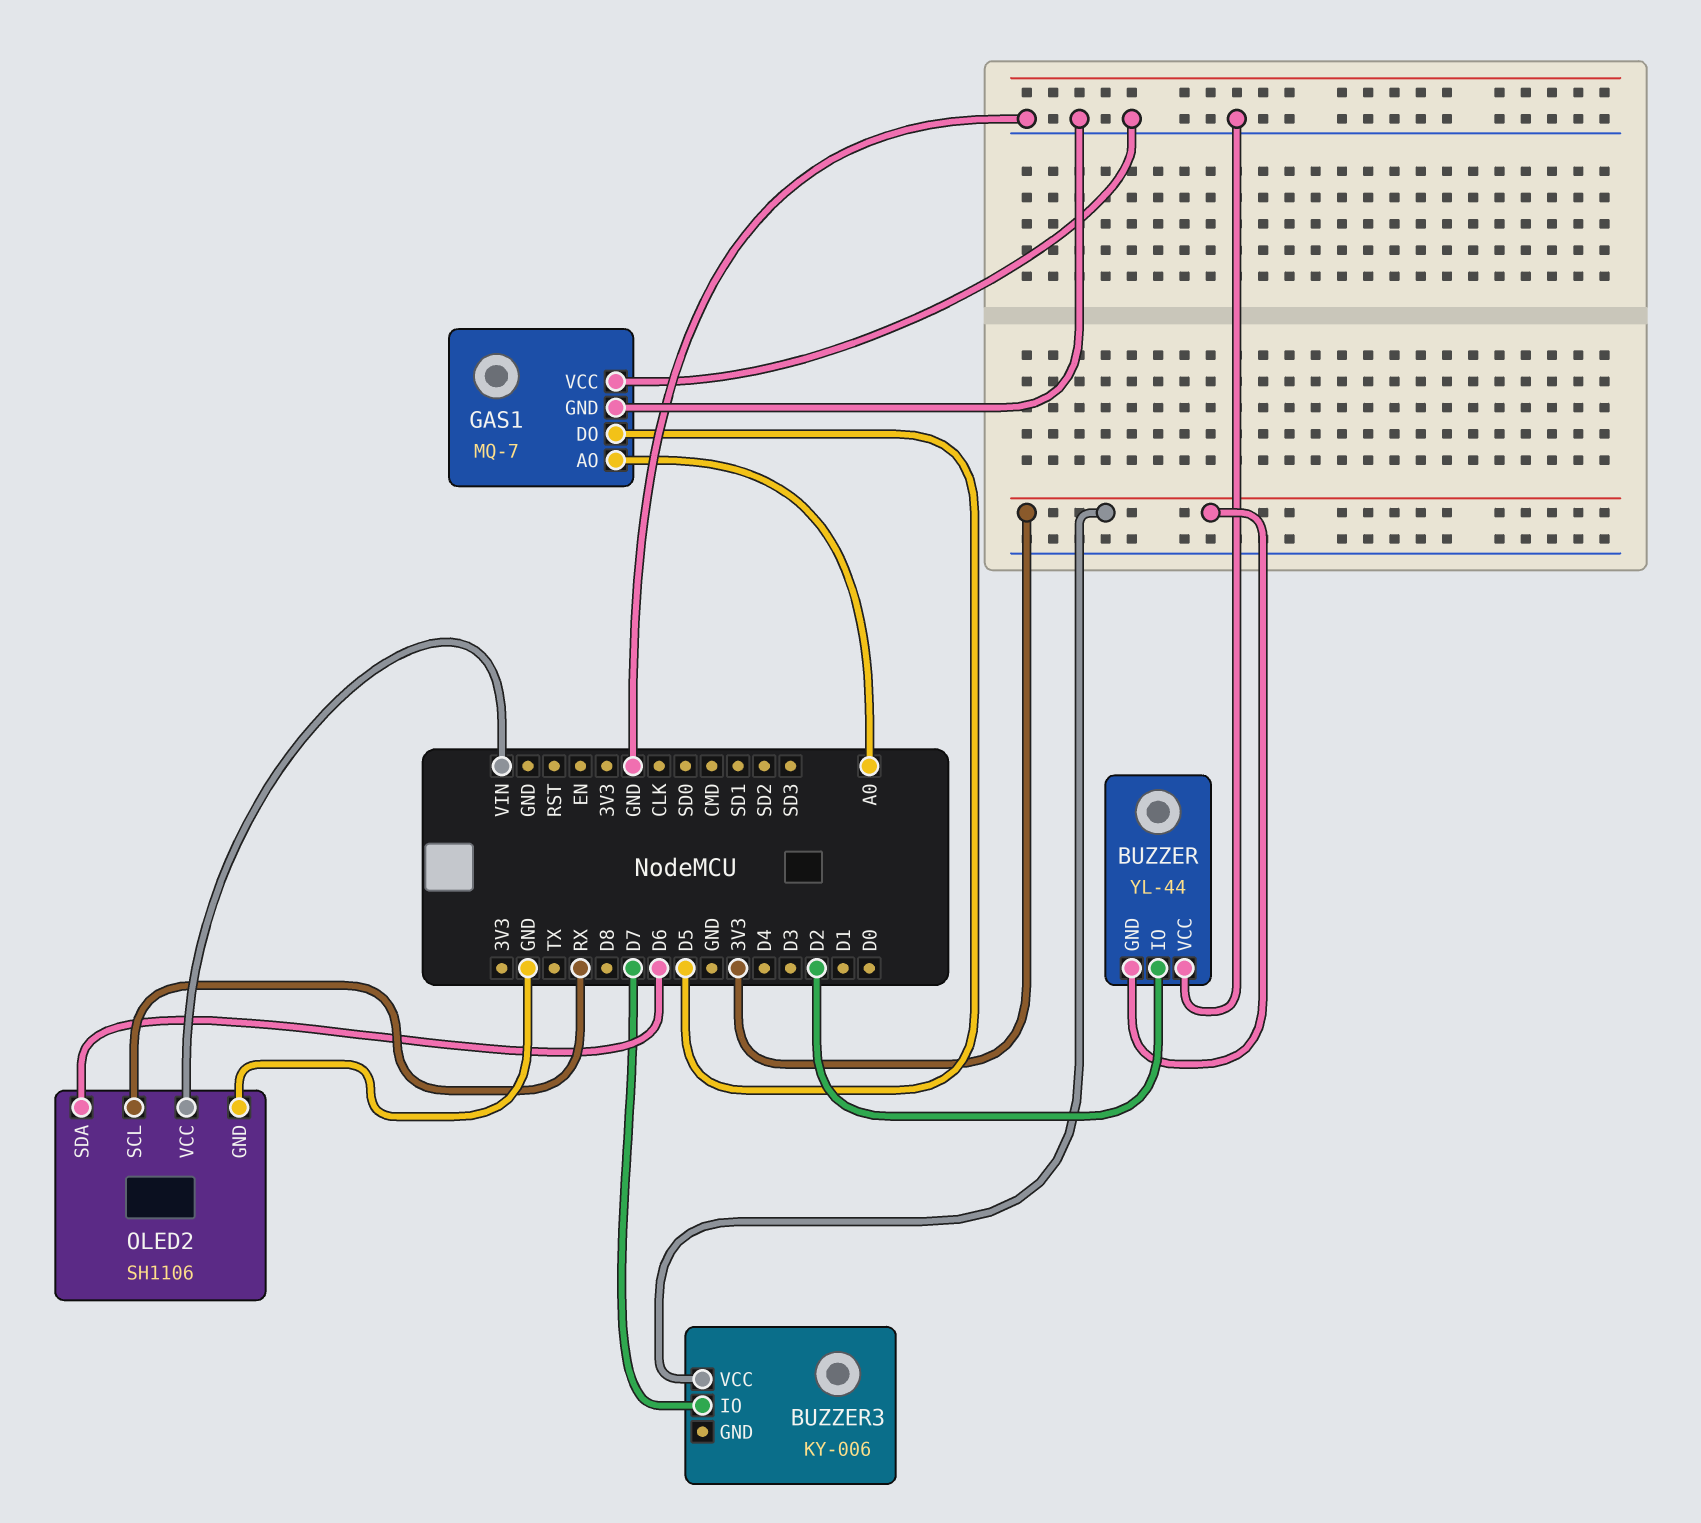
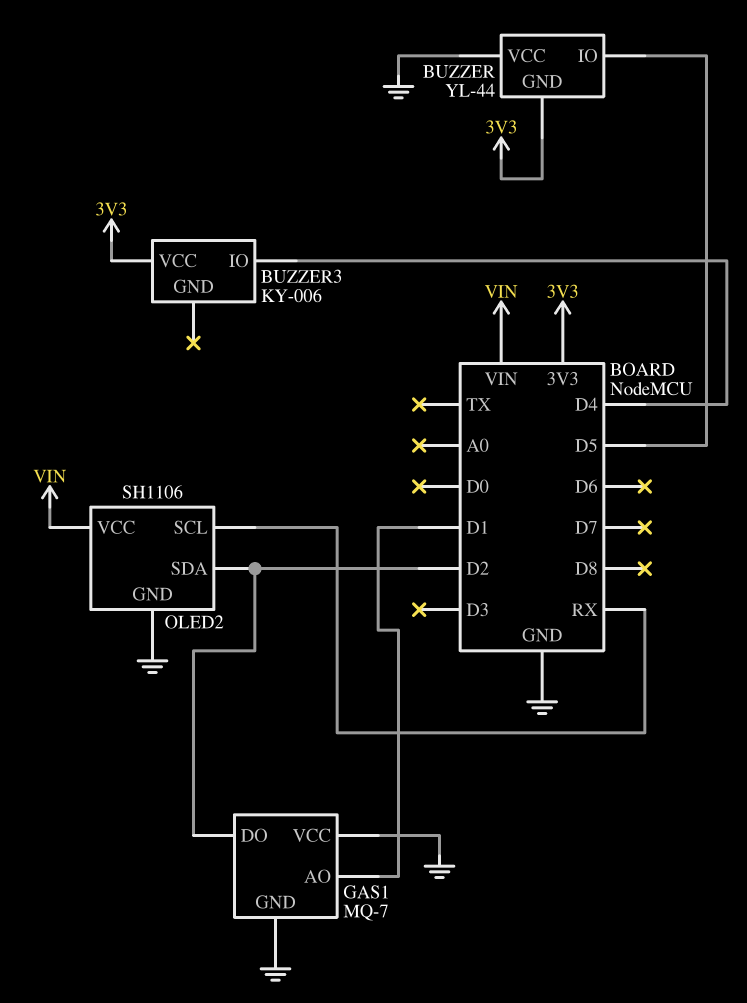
BUZZER pin IO: D2 -> D5
BUZZER3 pin IO: D7 -> D4
GAS1 pin AO: A0 -> D1
GAS1 pin DO: D5 -> D2
OLED2 pin SDA: D6 -> D2

